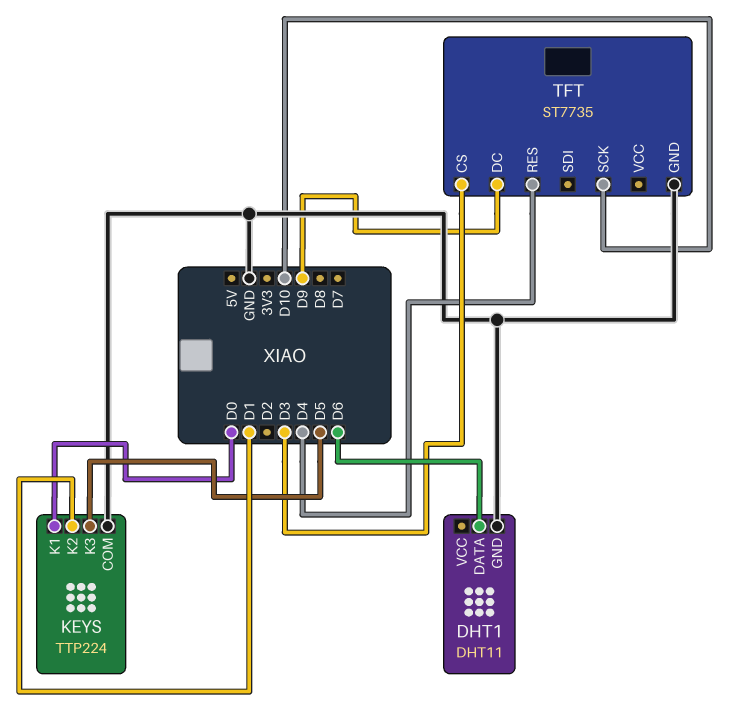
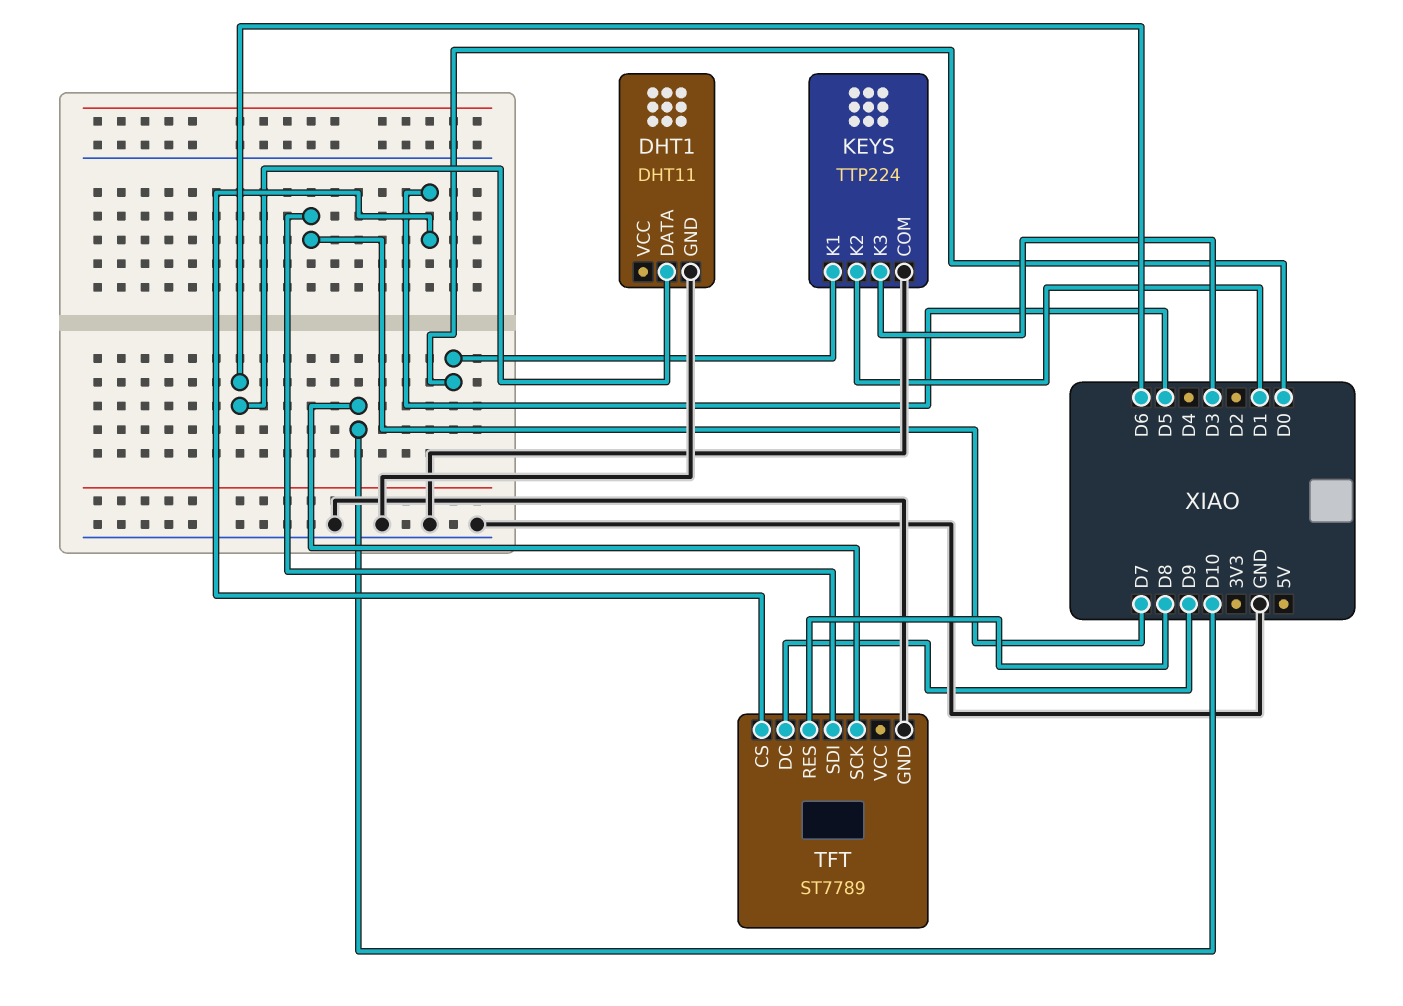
KEYS pin K3: D5 -> D3
TFT: ST7735 -> ST7789
TFT pin CS: D3 -> D5
TFT pin RES: D4 -> D8
TFT pin SDI: none -> D7

